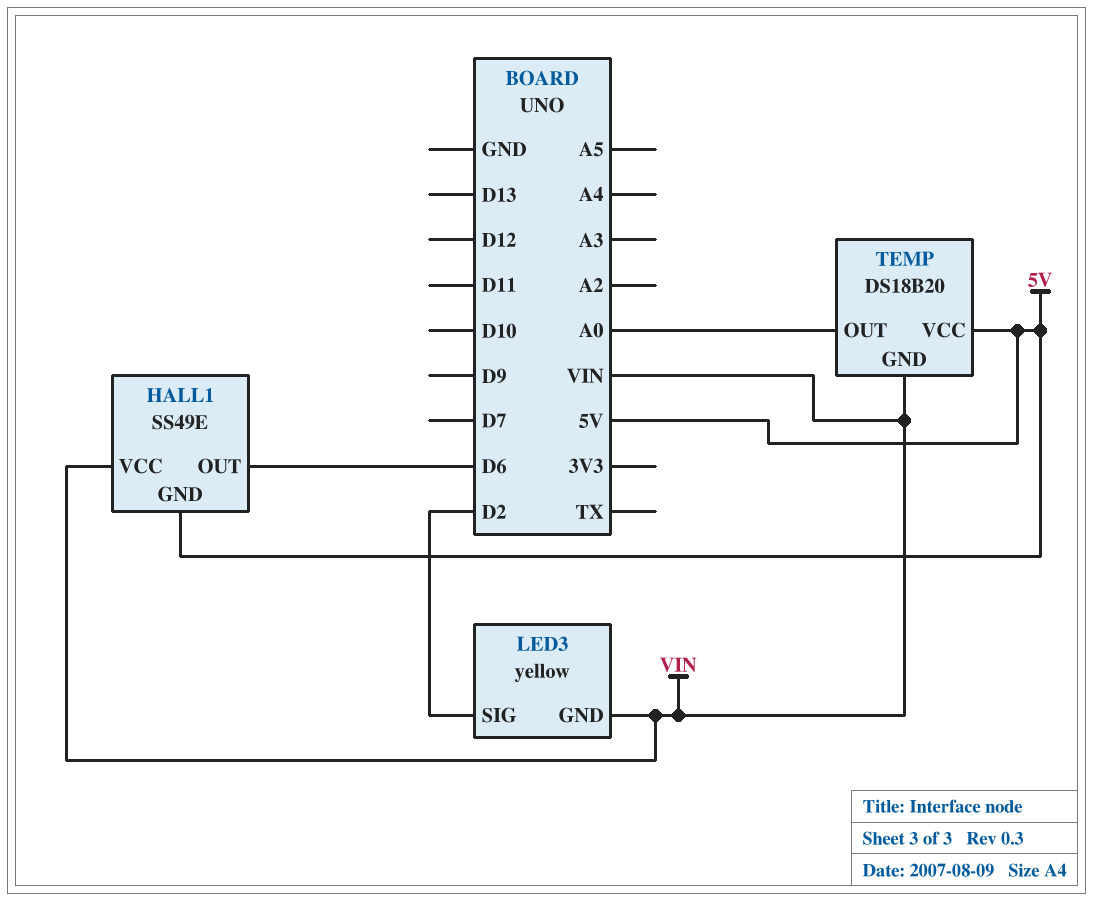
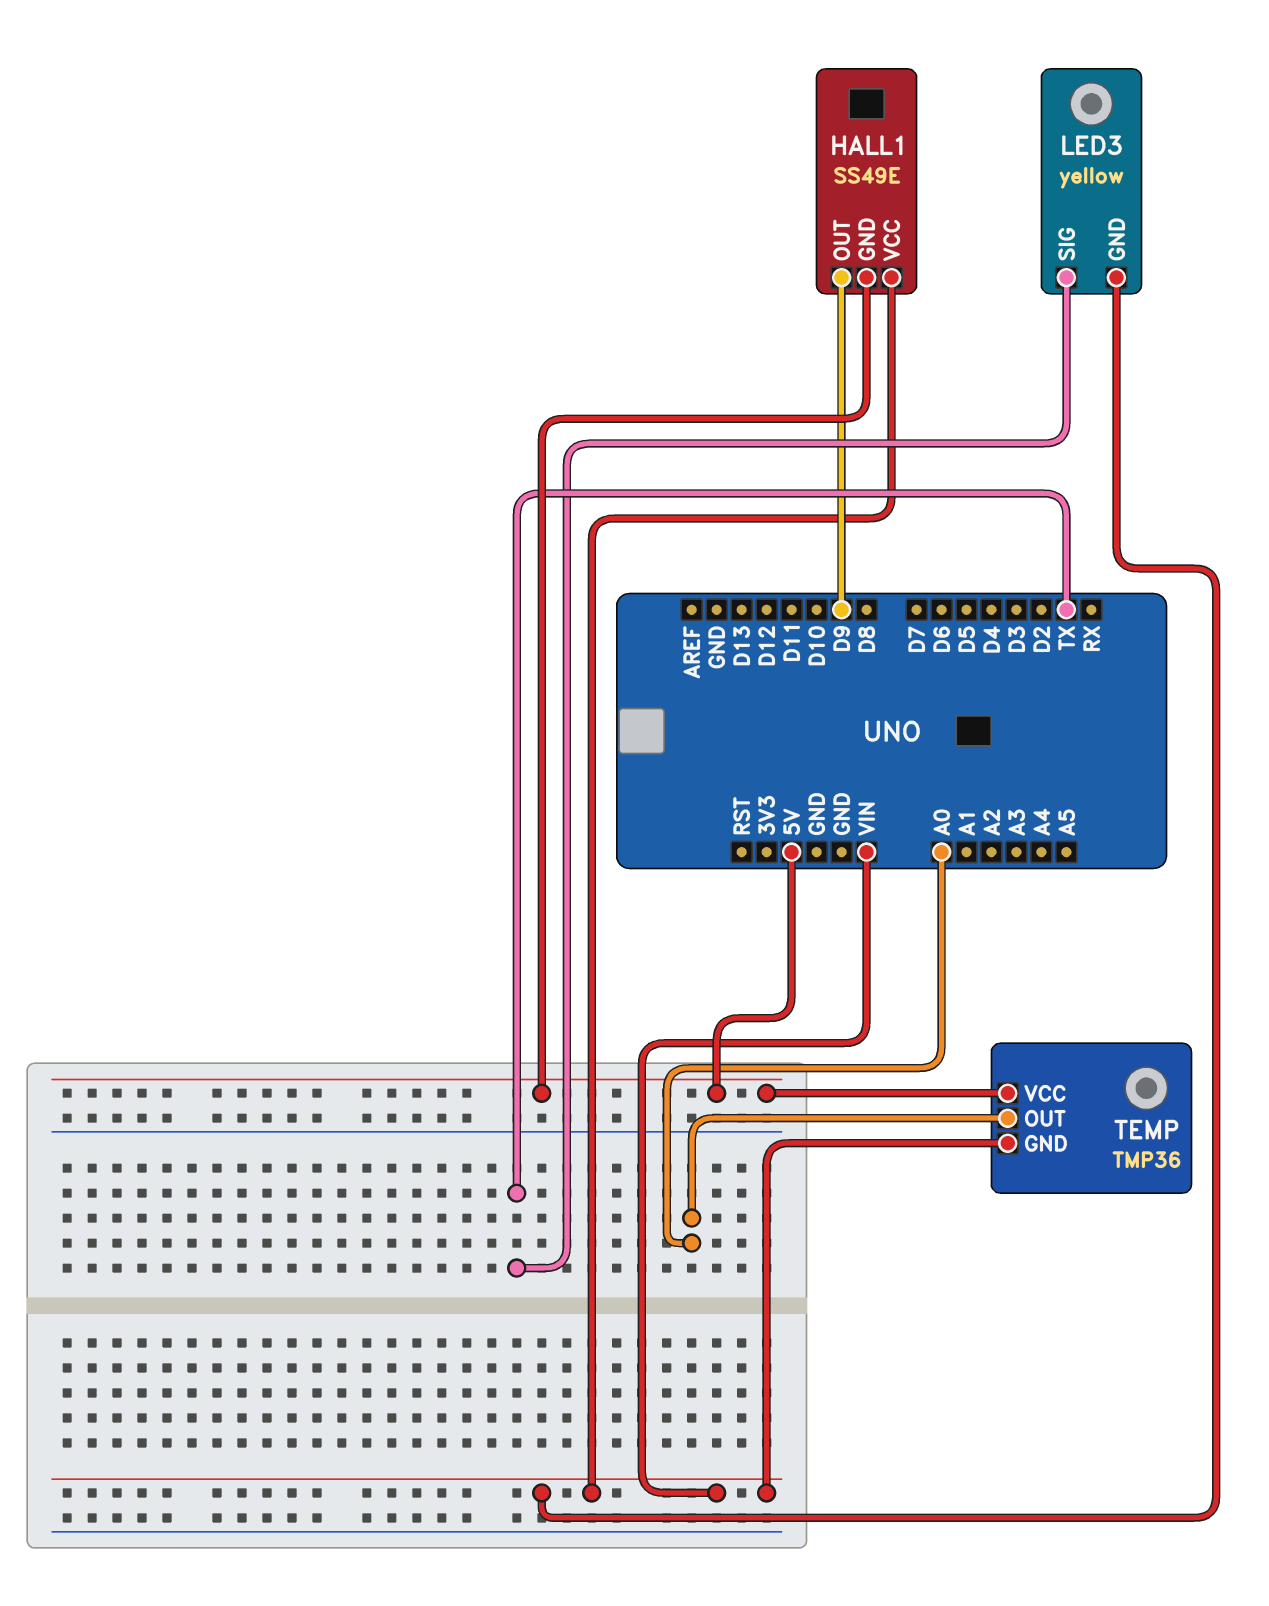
HALL1 pin OUT: D6 -> D9
LED3 pin SIG: D2 -> TX
TEMP: DS18B20 -> TMP36

